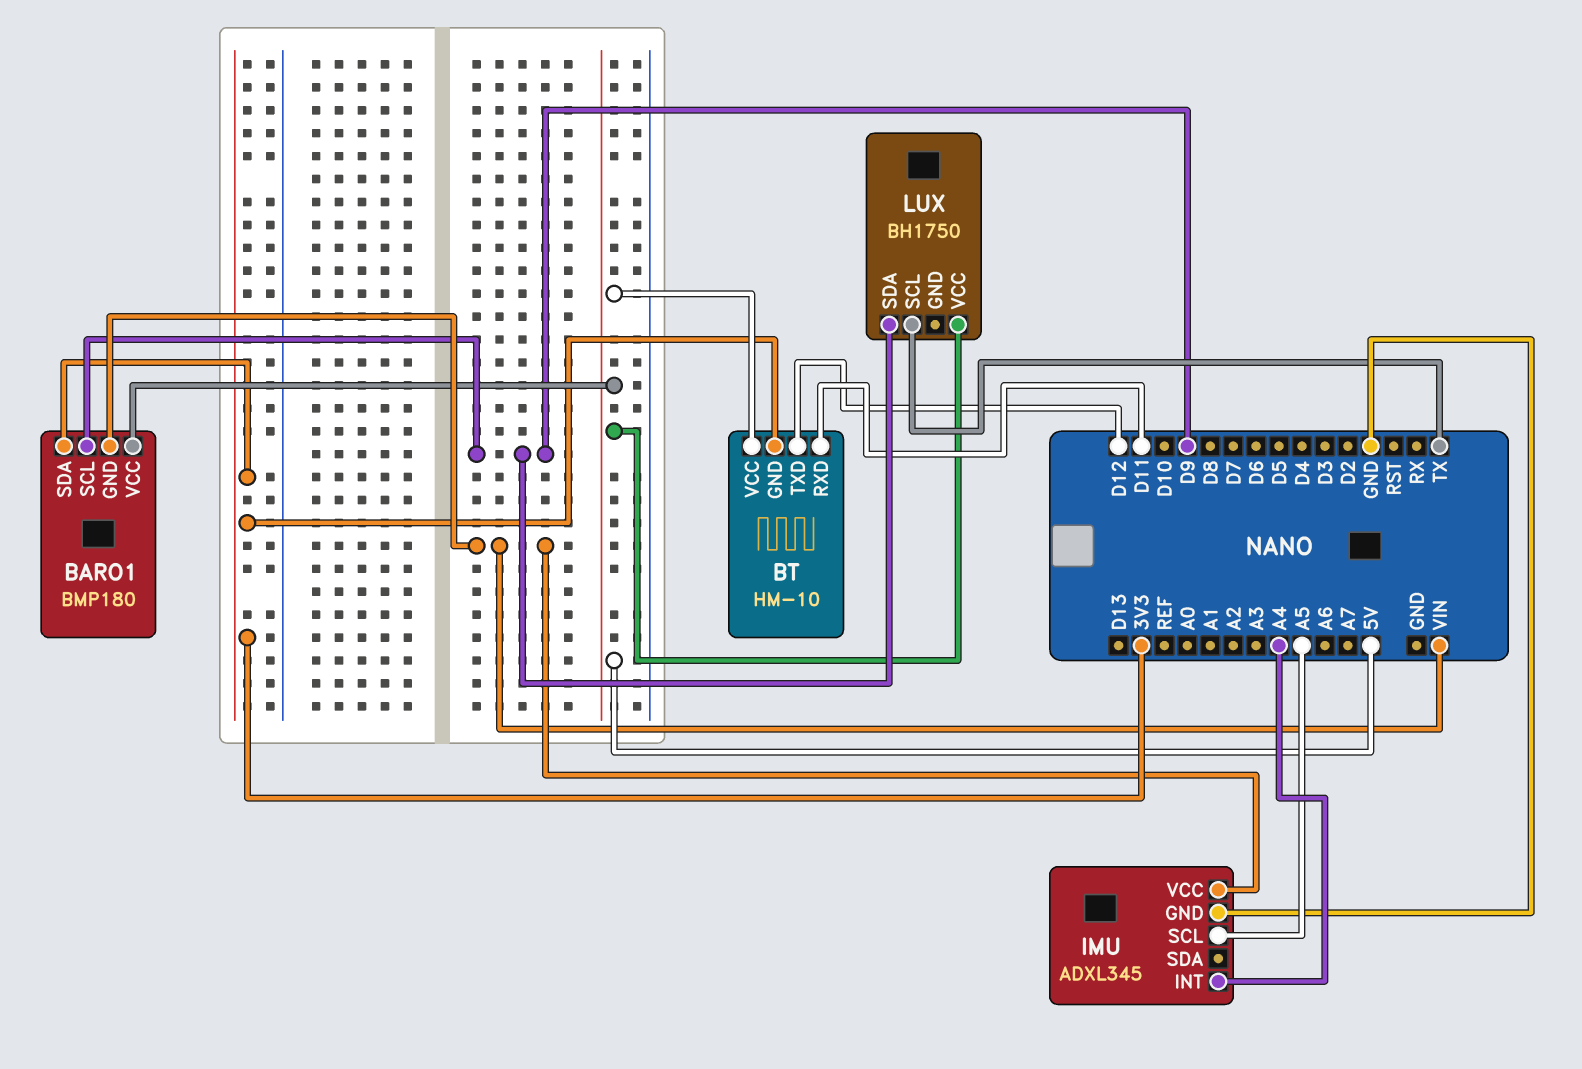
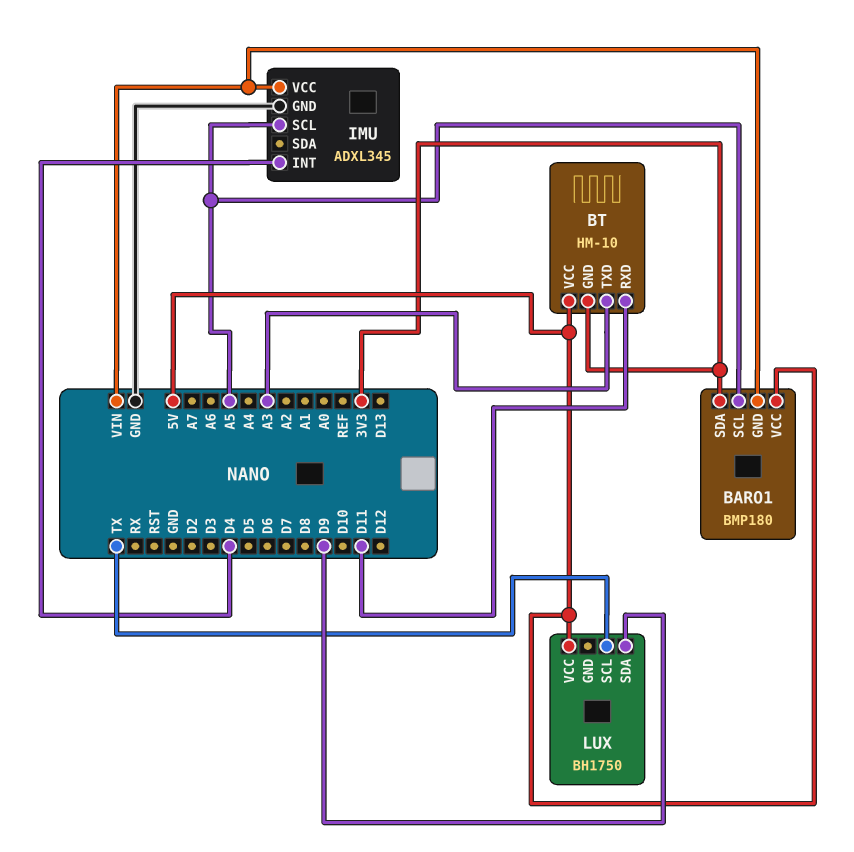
BARO1 pin SCL: D9 -> A5
BT pin TXD: D12 -> A3
IMU pin INT: A4 -> D4

